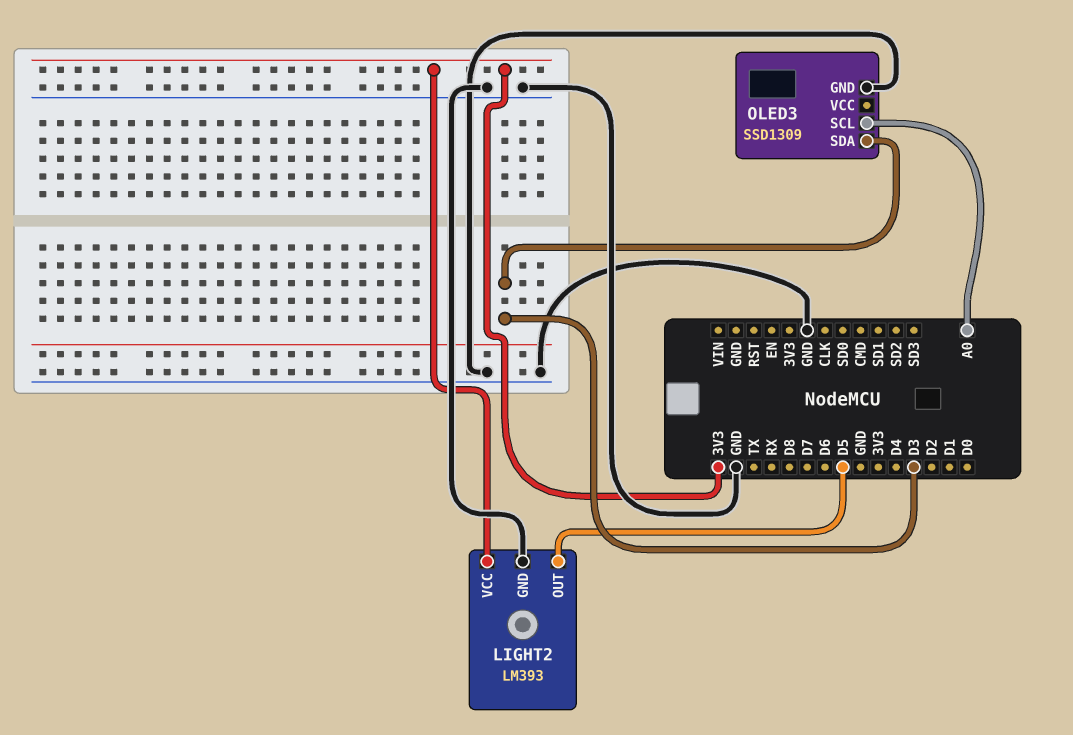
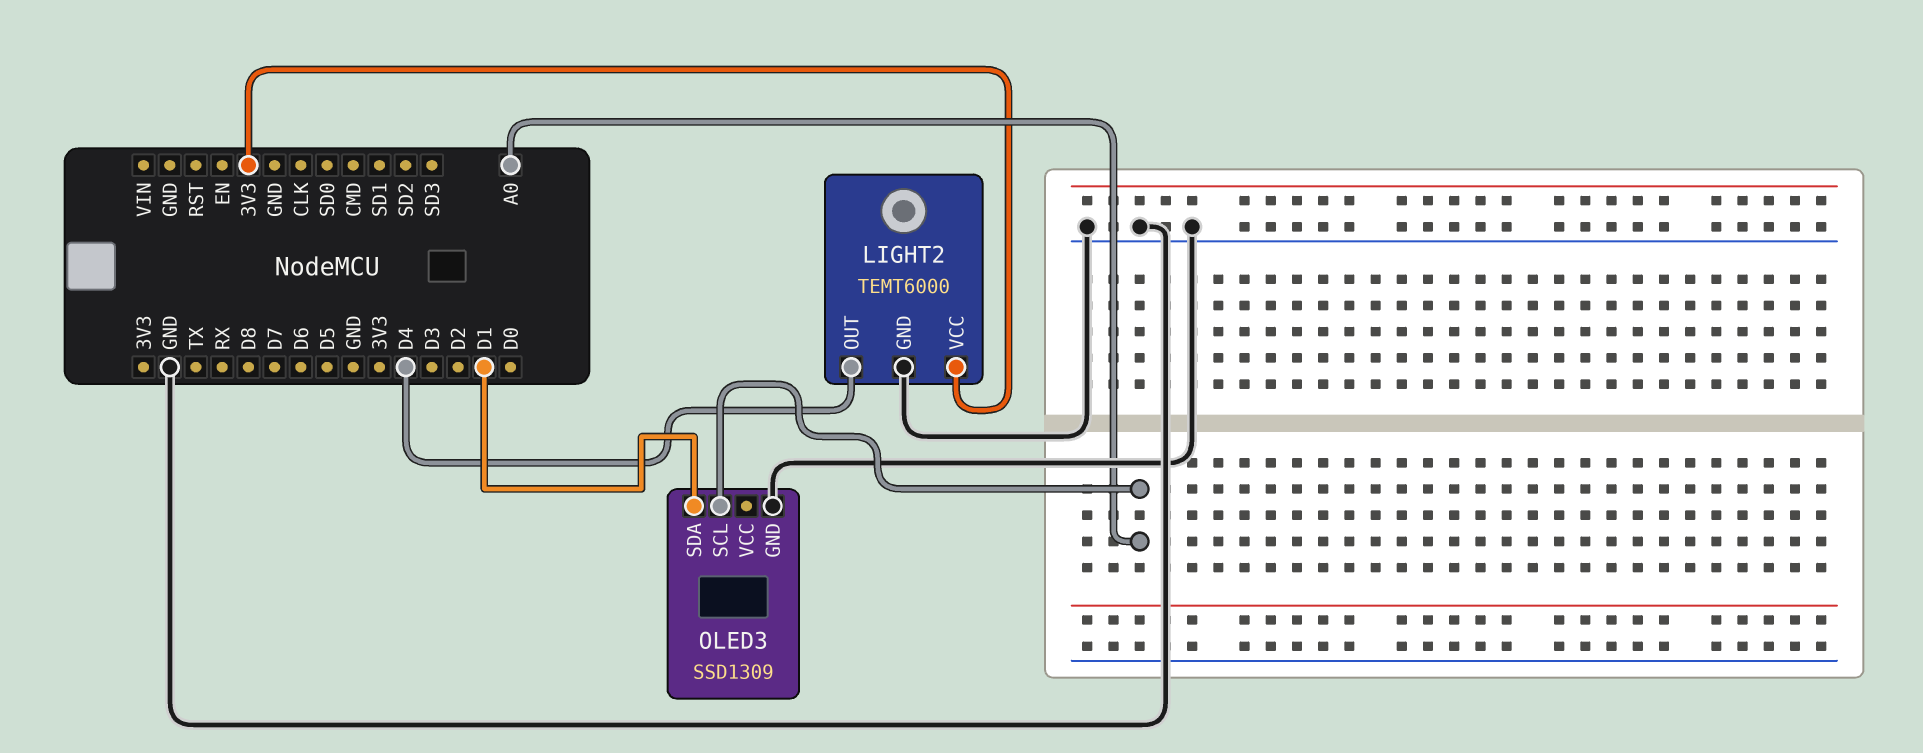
LIGHT2: LM393 -> TEMT6000
LIGHT2 pin OUT: D5 -> D4
OLED3 pin SDA: D3 -> D1

